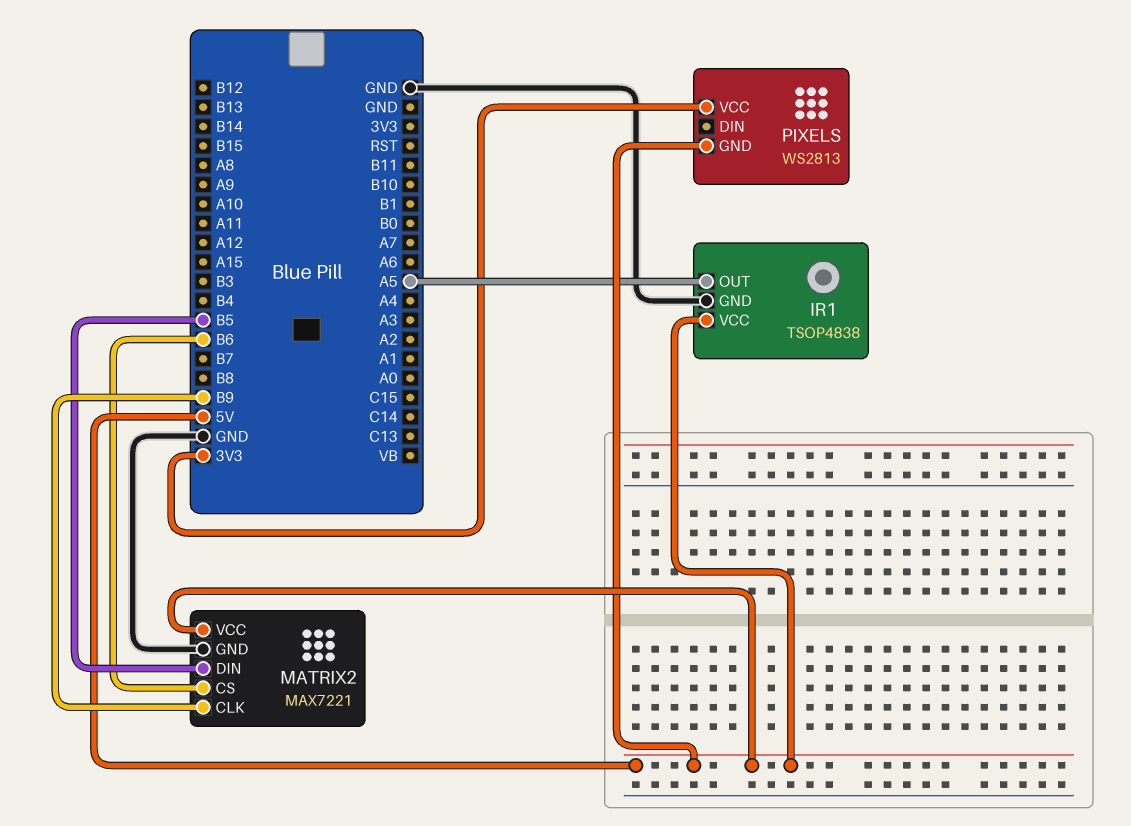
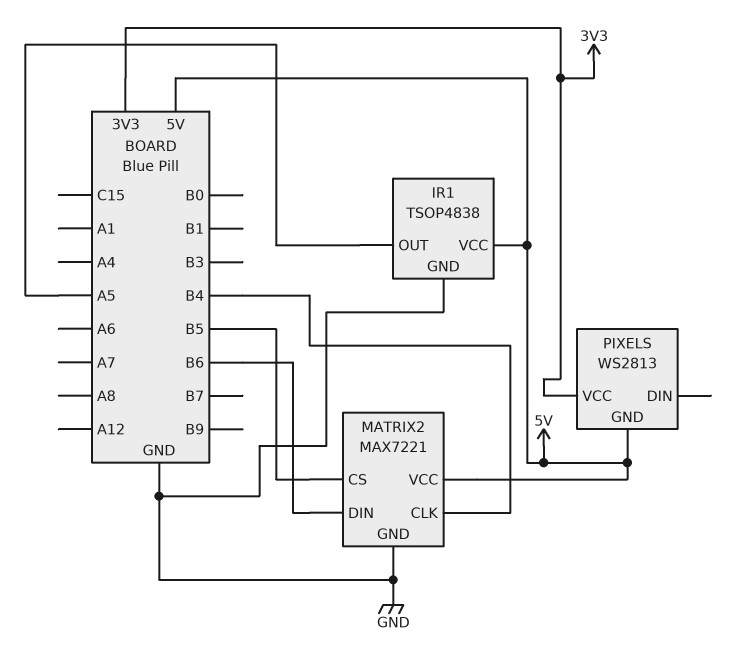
MATRIX2 pin CLK: B9 -> B4
MATRIX2 pin CS: B6 -> B5
MATRIX2 pin DIN: B5 -> B6

